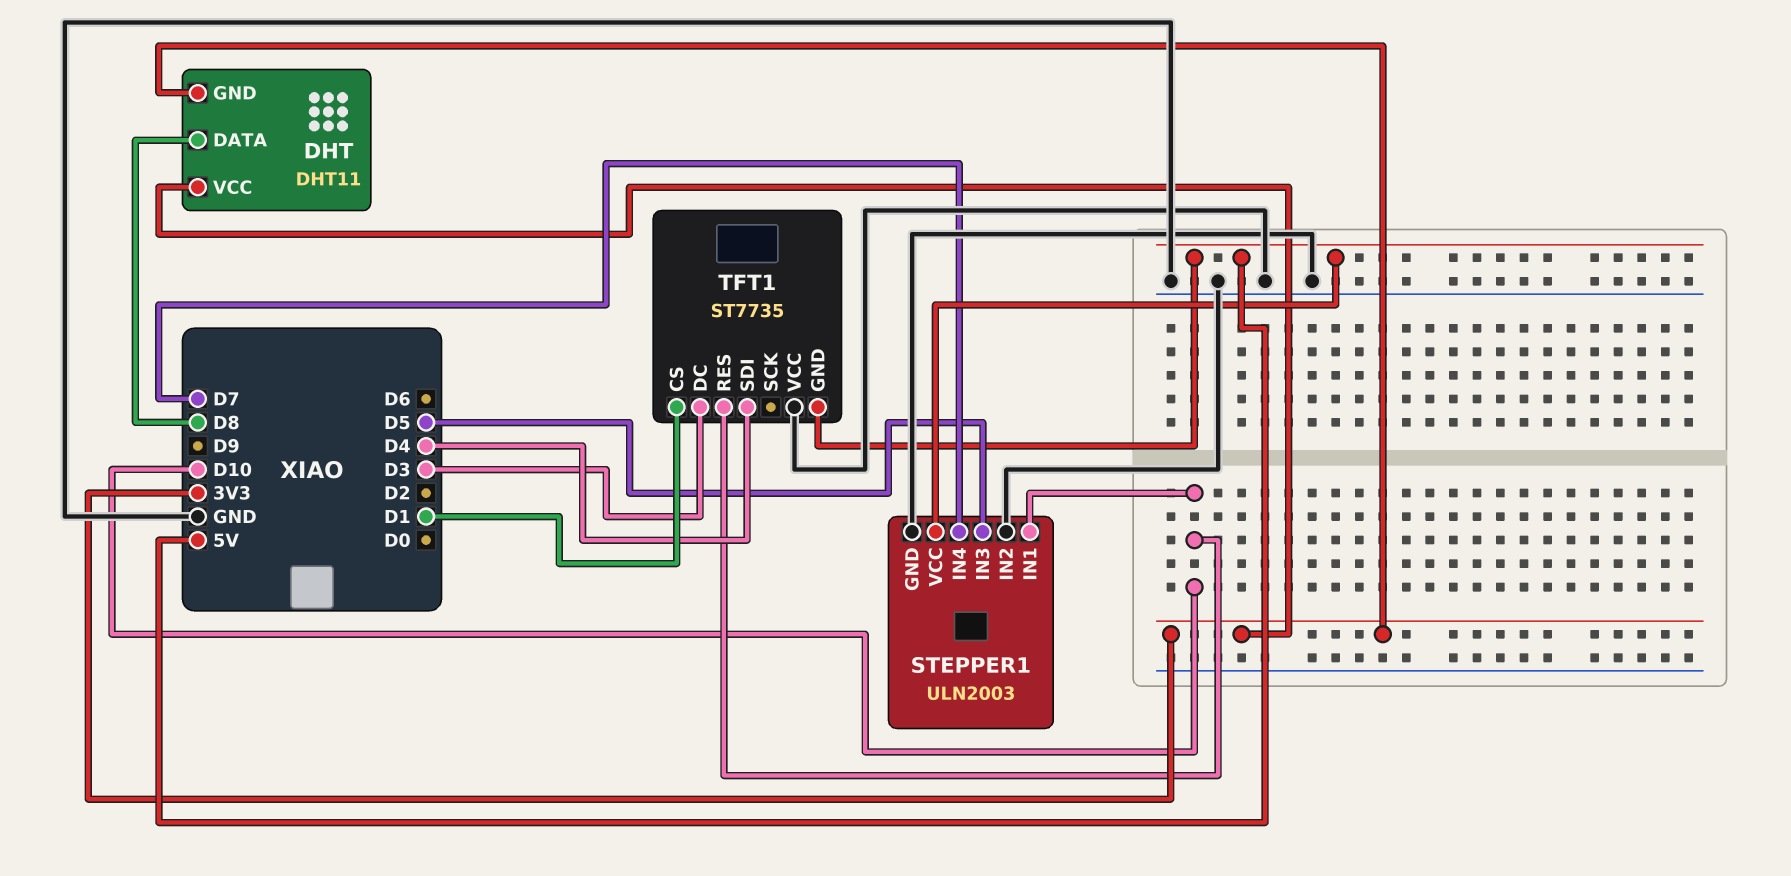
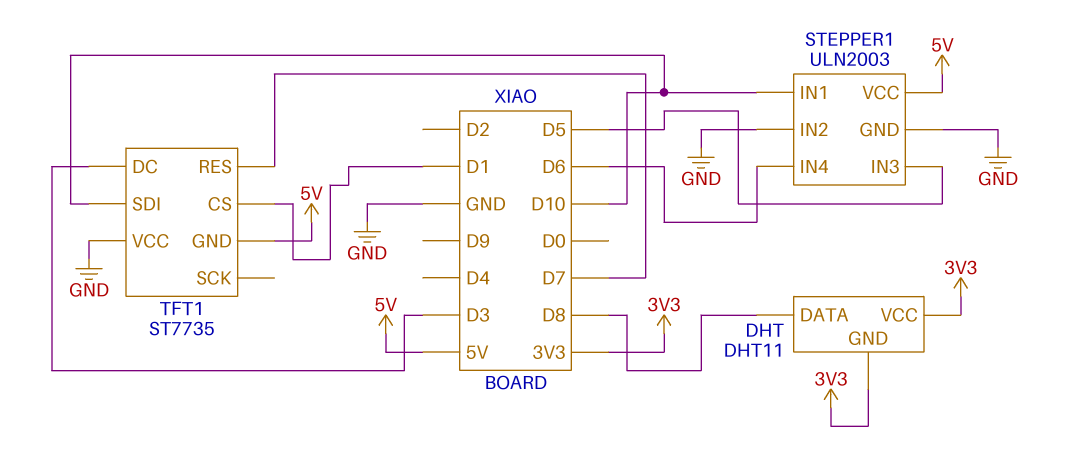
STEPPER1 pin IN4: D7 -> D6
TFT1 pin RES: D10 -> D7
TFT1 pin SDI: D4 -> D10

